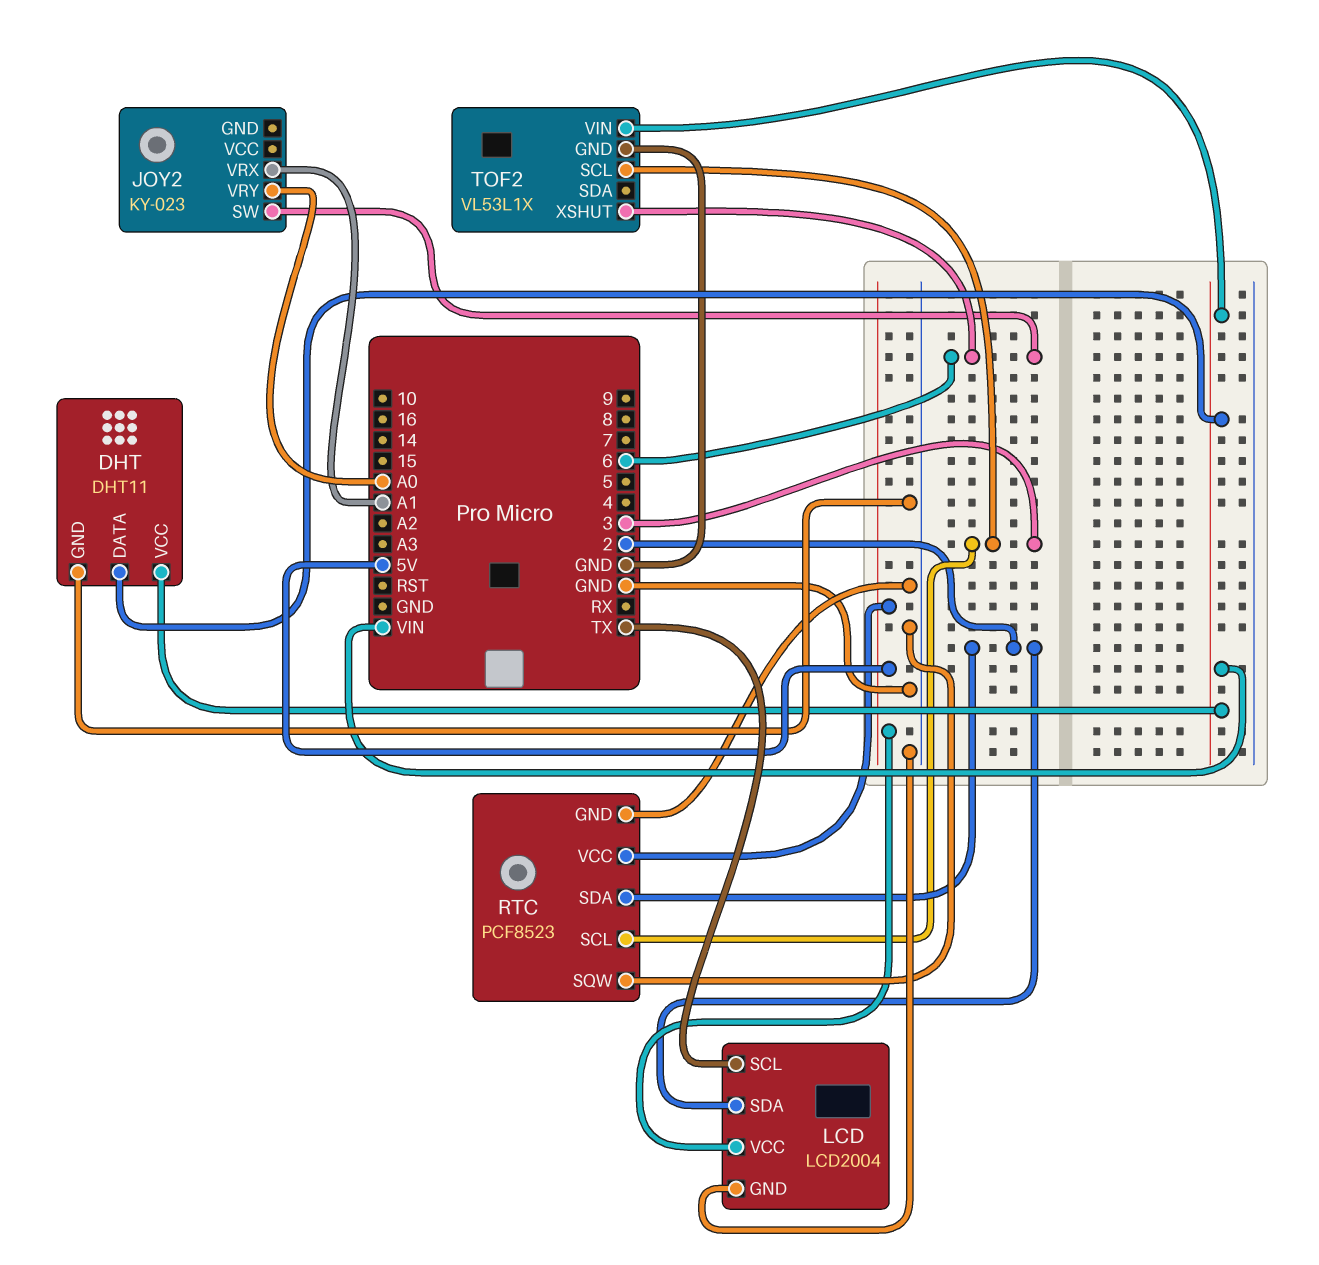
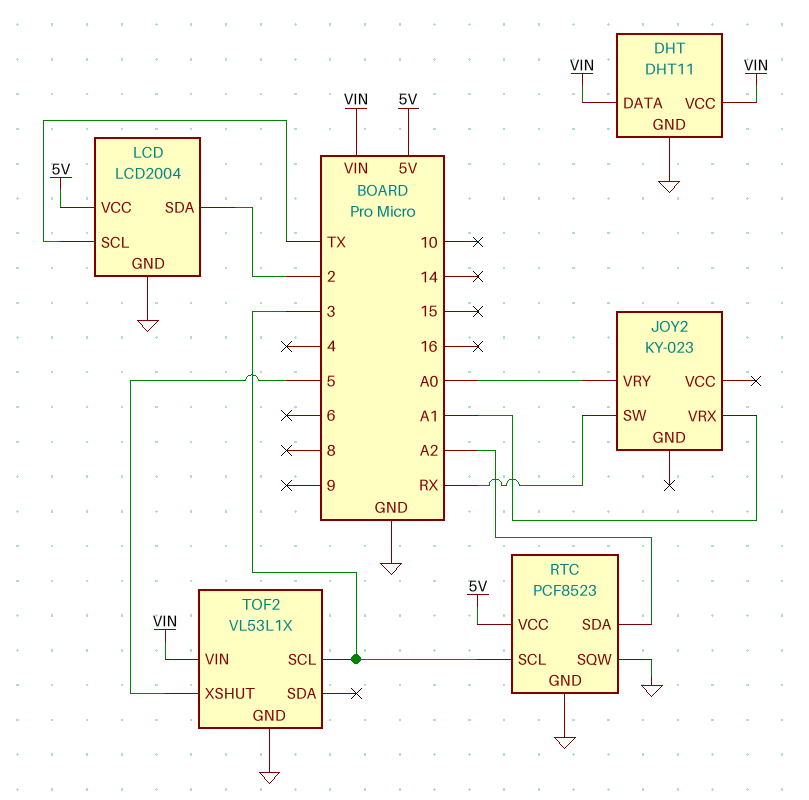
JOY2 pin SW: 6 -> RX
RTC pin SDA: 2 -> A2
TOF2 pin XSHUT: 6 -> 5

